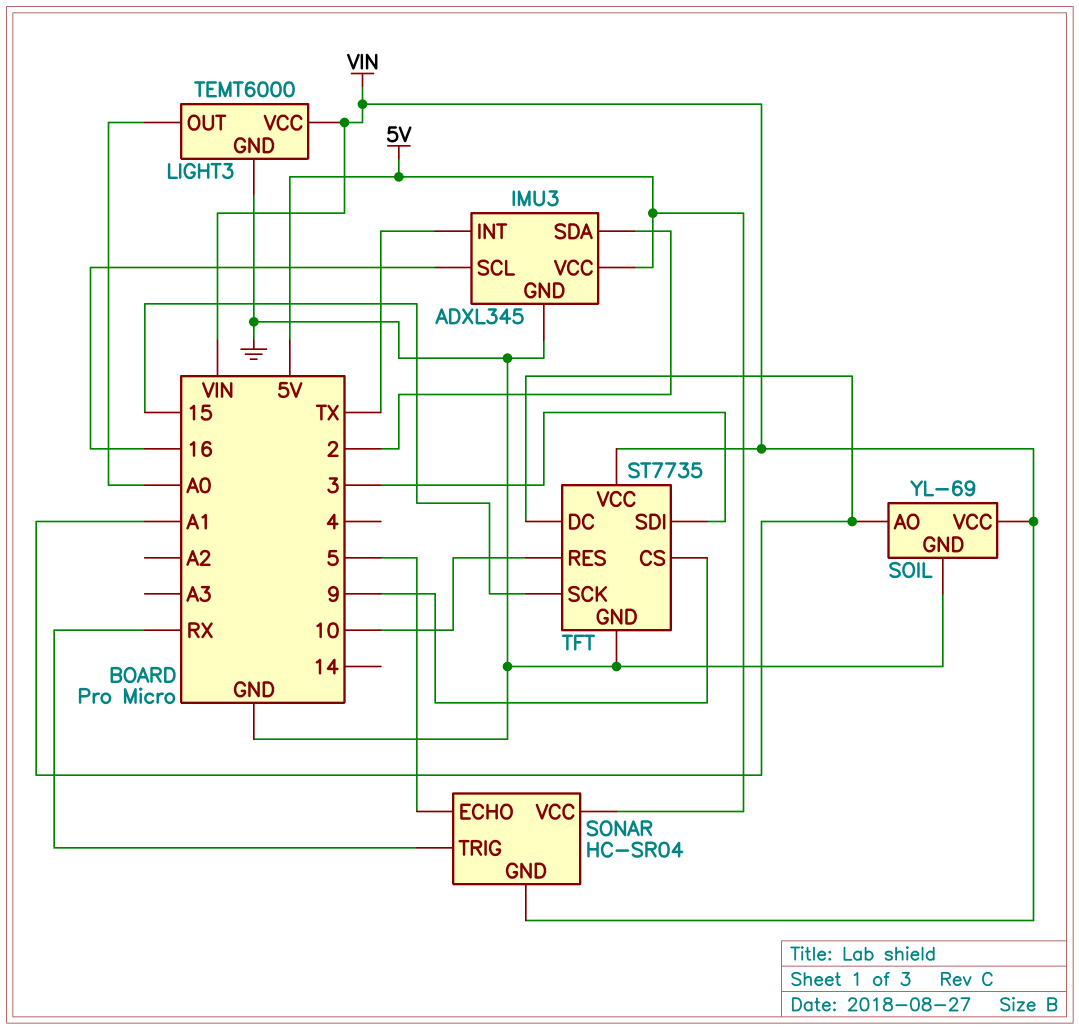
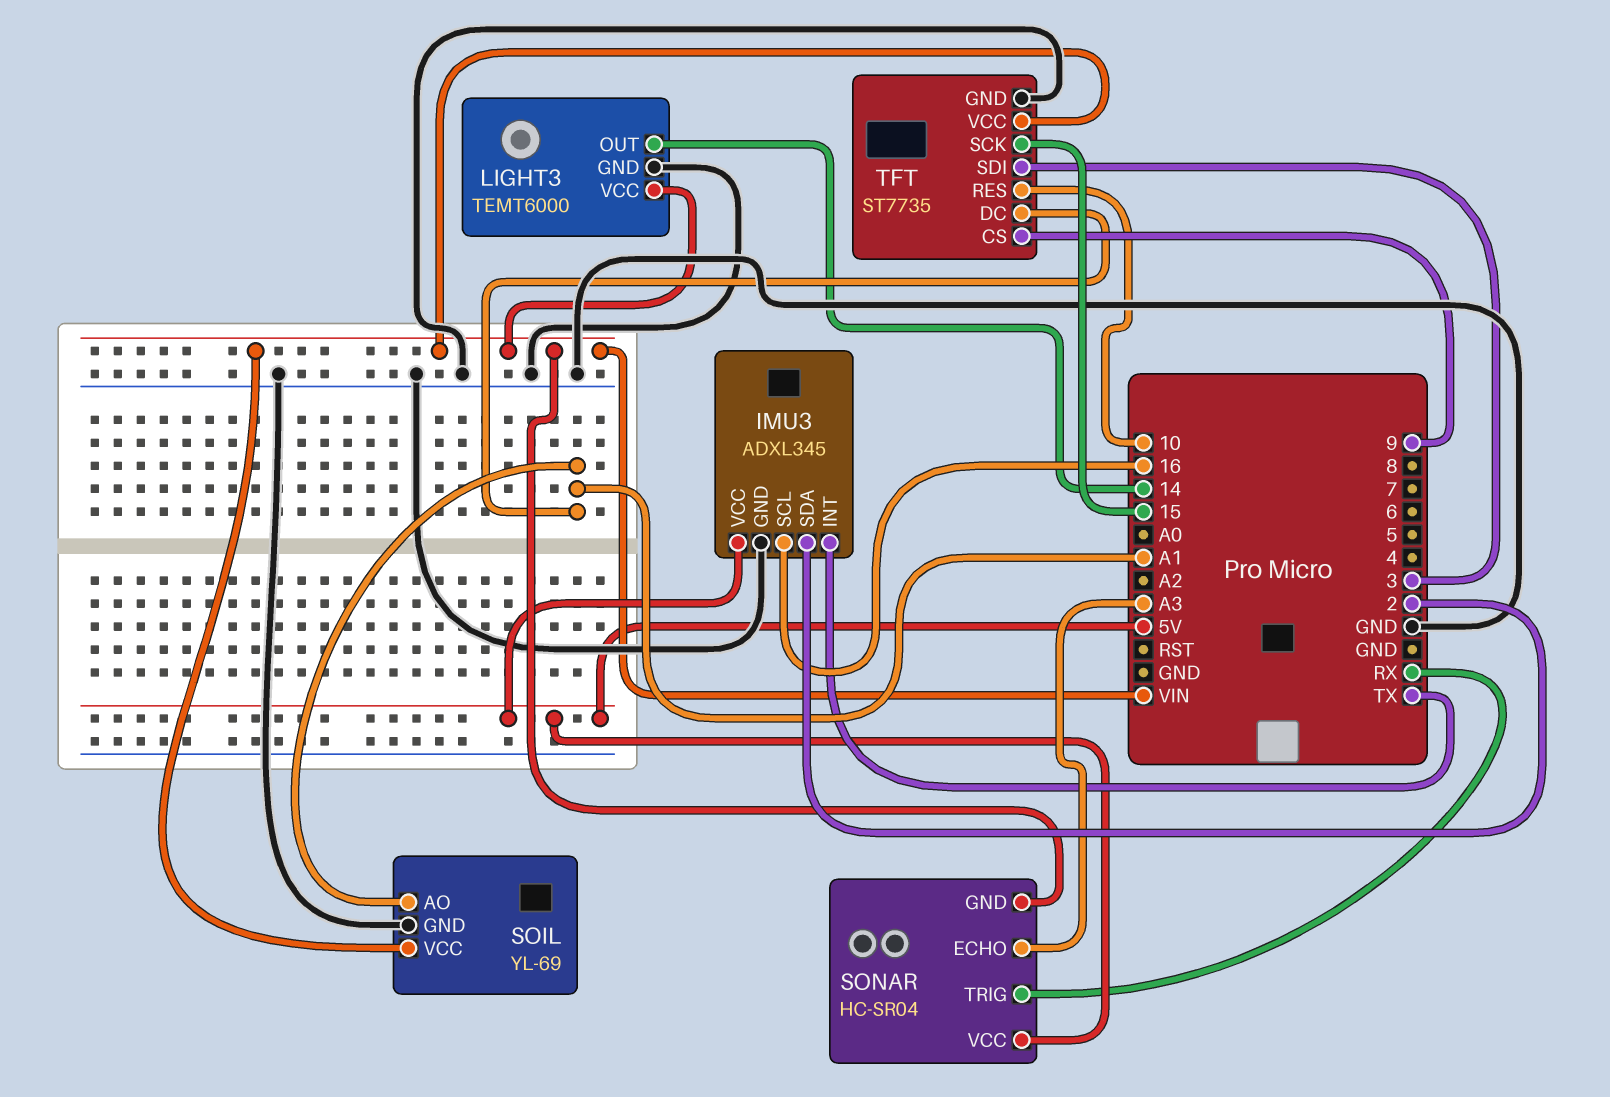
LIGHT3 pin OUT: A0 -> 14
SONAR pin ECHO: 5 -> A3

